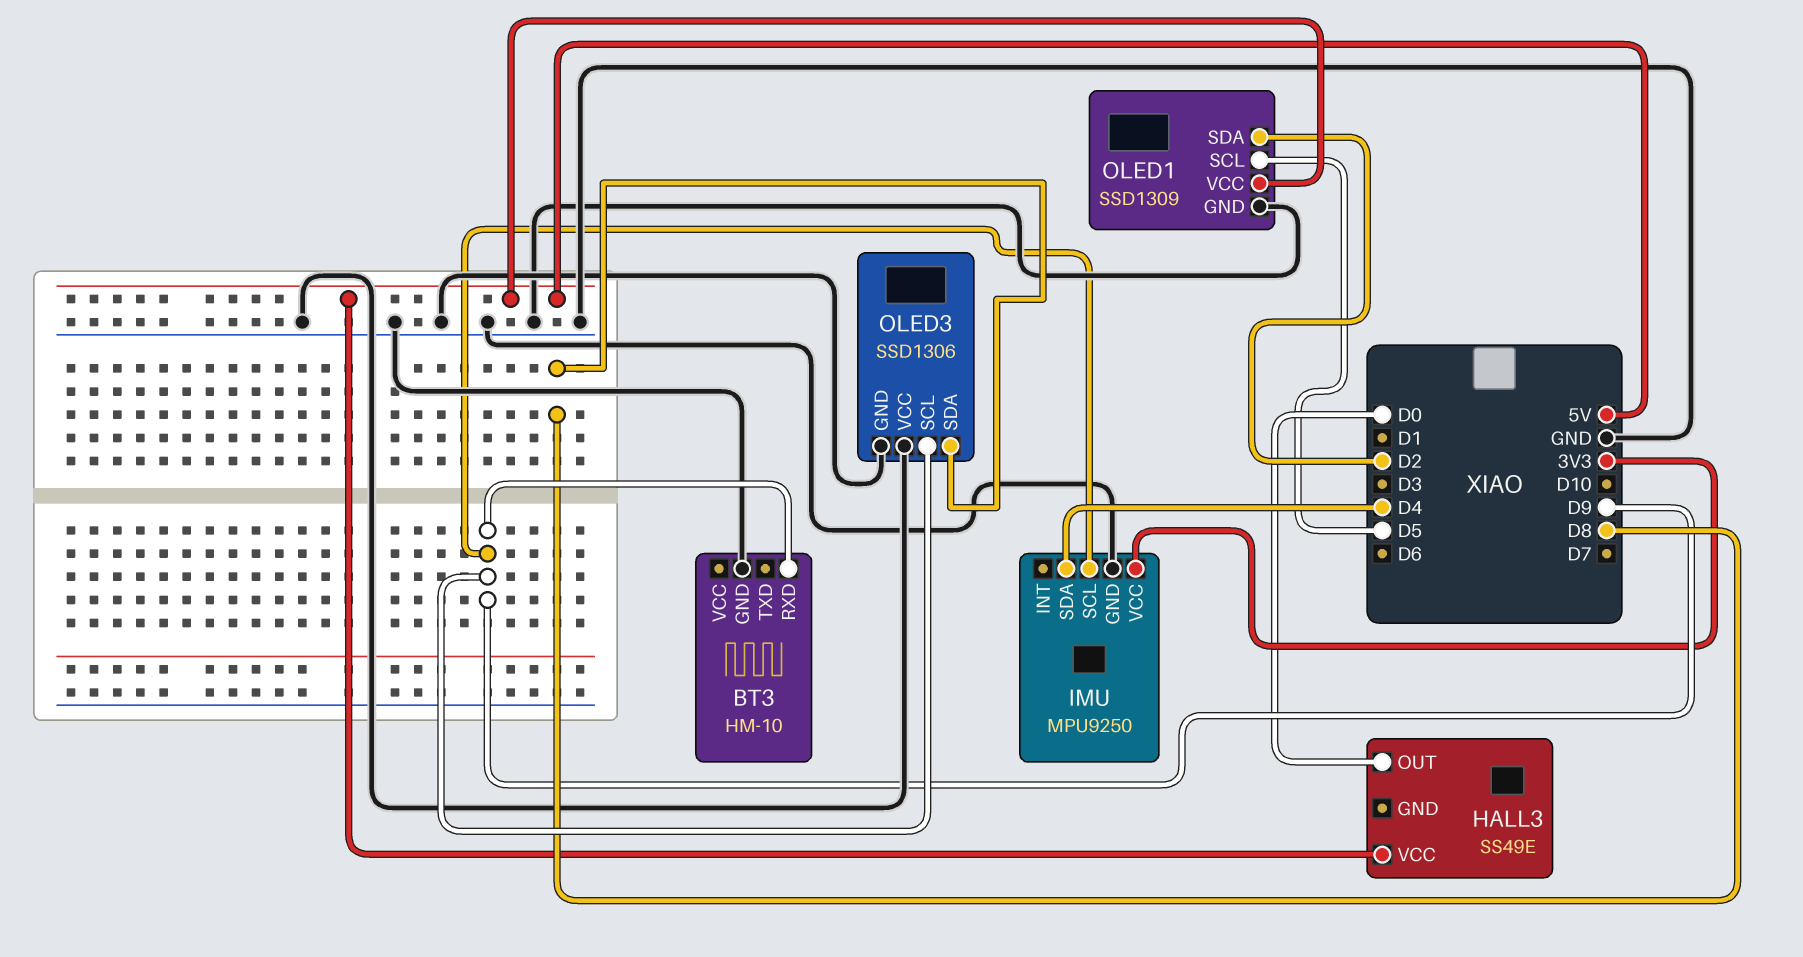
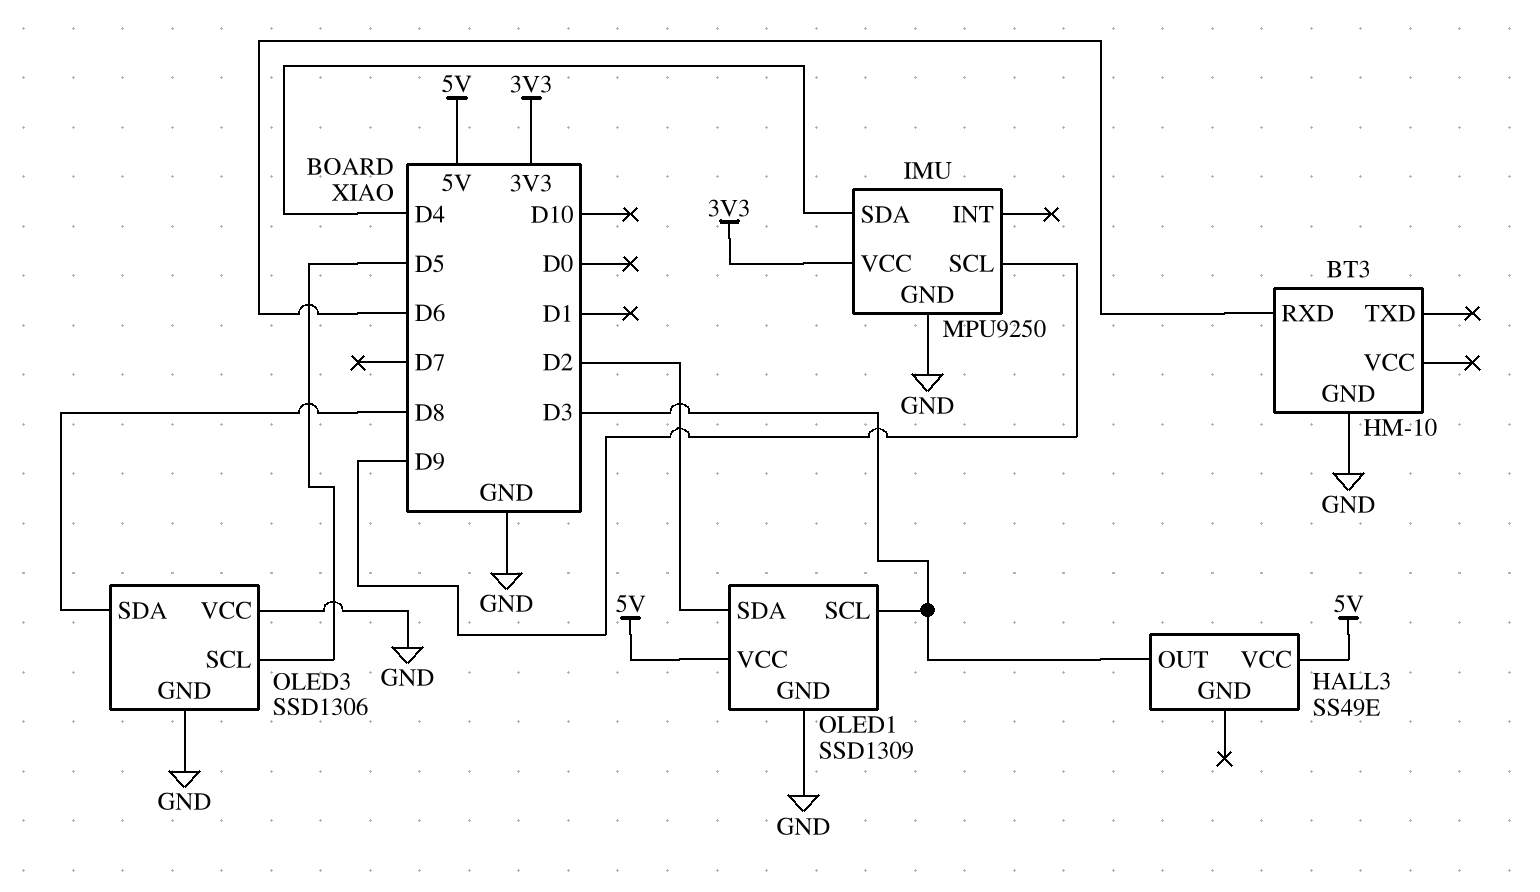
BT3 pin RXD: D9 -> D6
HALL3 pin OUT: D0 -> D3
OLED1 pin SCL: D5 -> D3
OLED3 pin SCL: D9 -> D5

